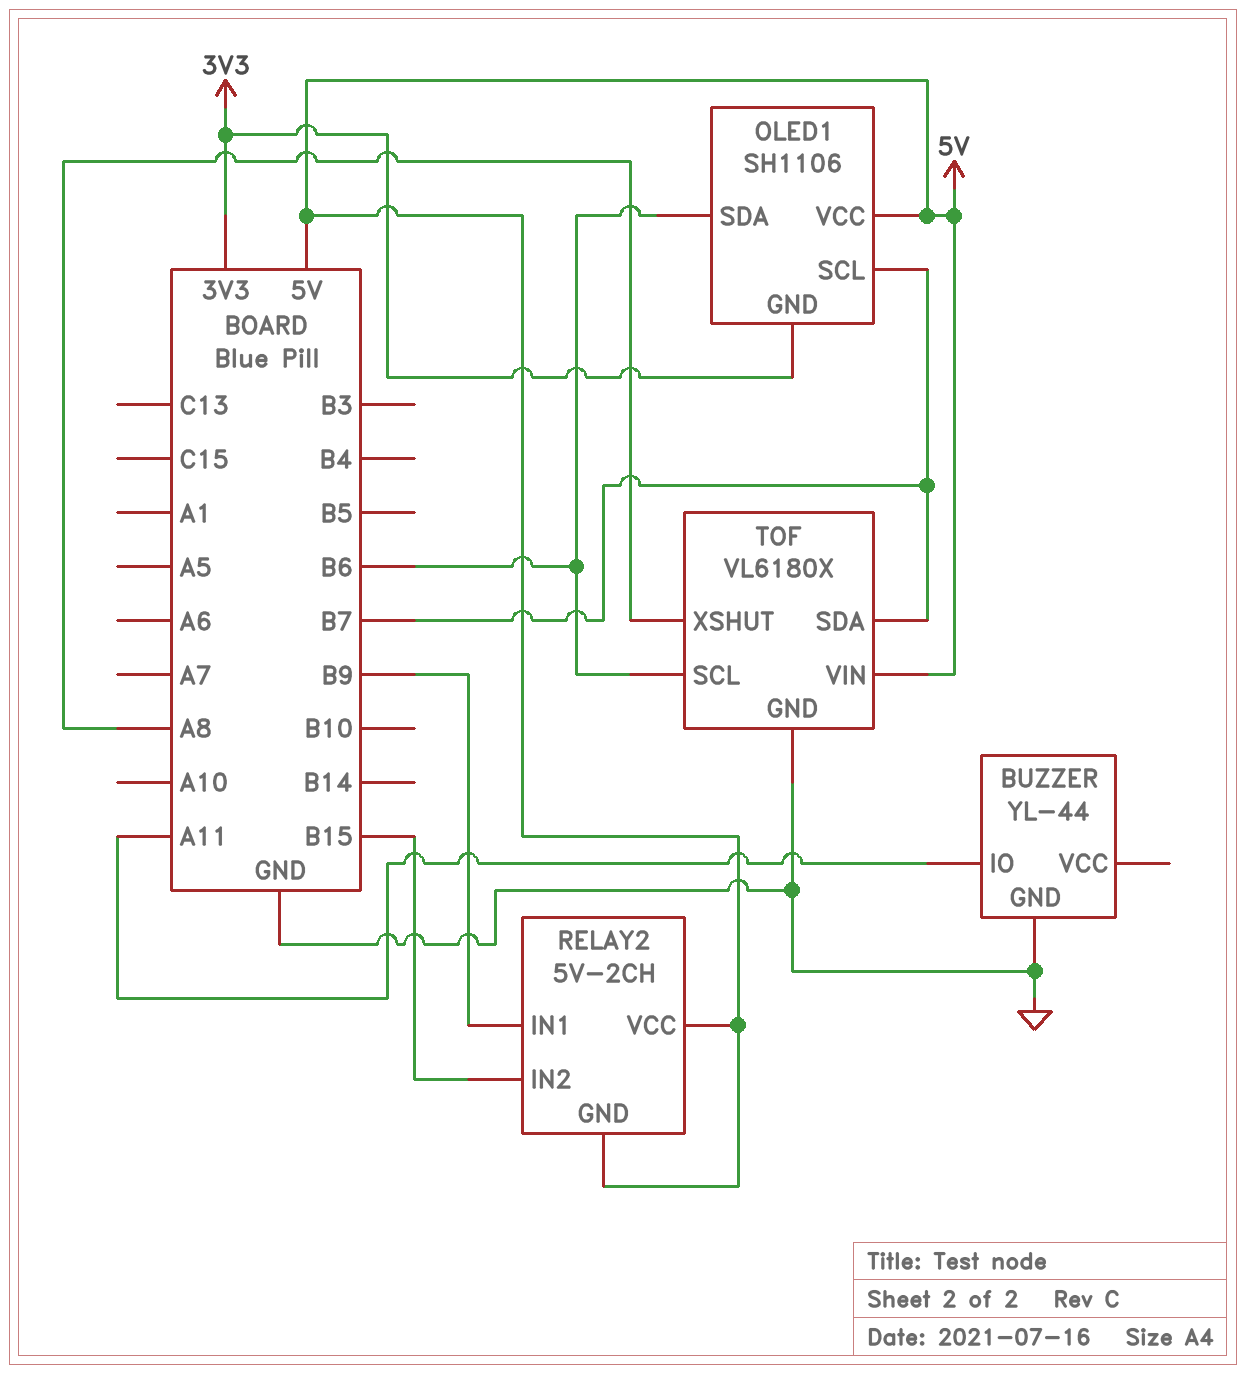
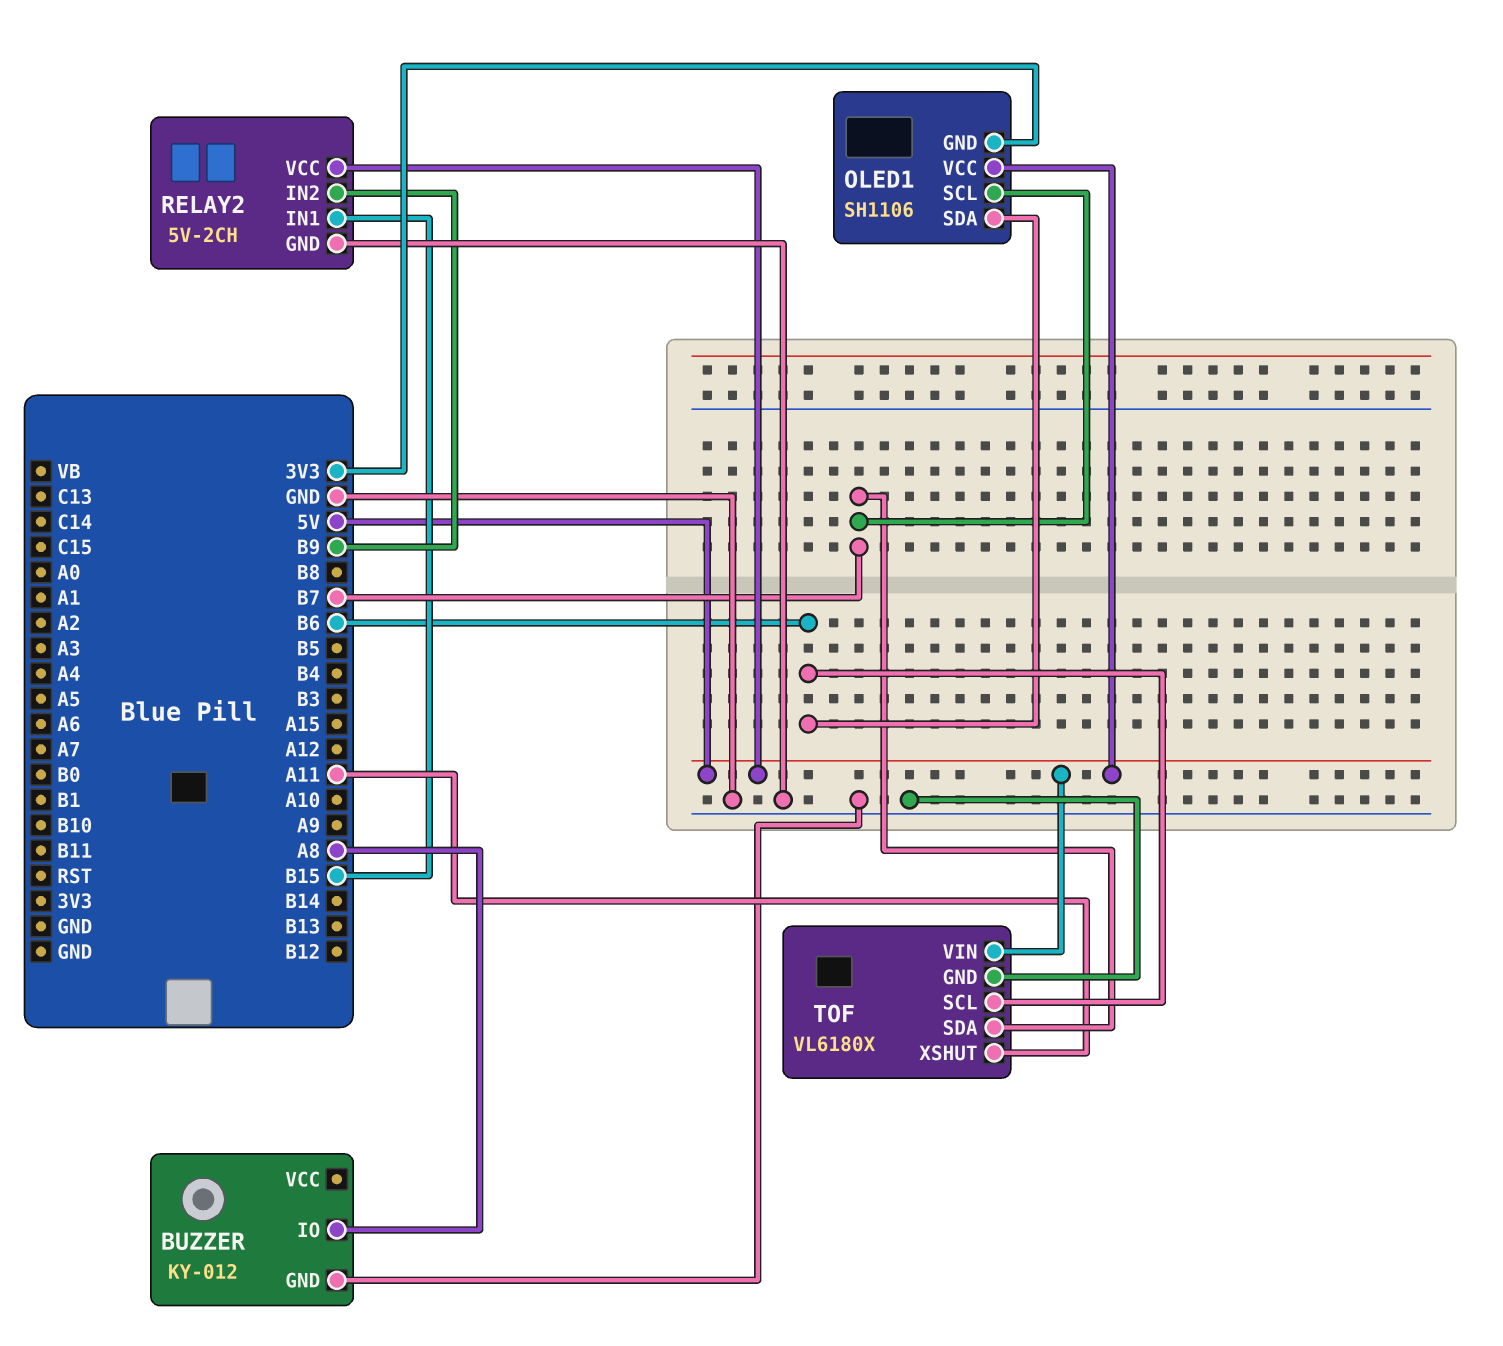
BUZZER: YL-44 -> KY-012
BUZZER pin IO: A11 -> A8
RELAY2 pin GND: 5V -> GND
RELAY2 pin IN1: B9 -> B15
RELAY2 pin IN2: B15 -> B9
TOF pin XSHUT: A8 -> A11

